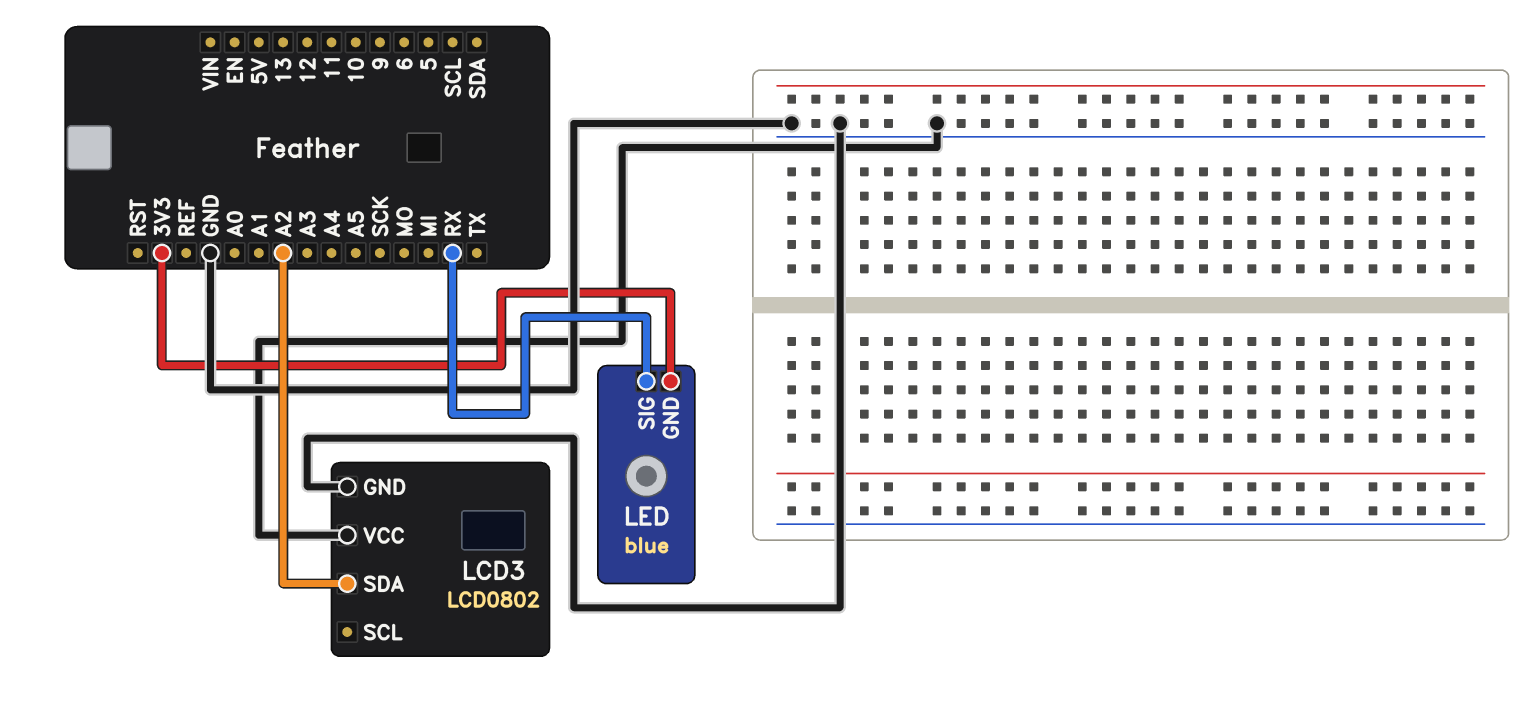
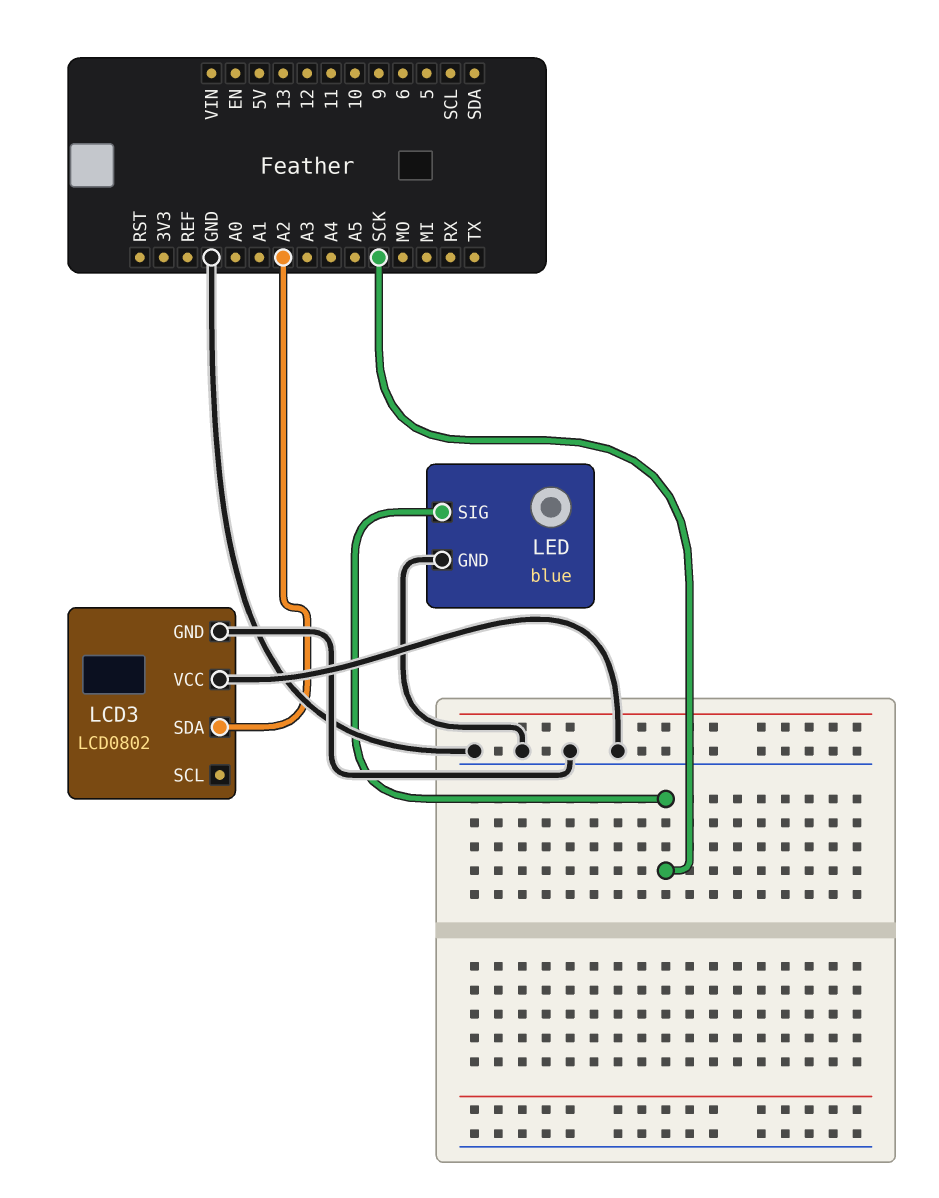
LED pin GND: 3V3 -> GND
LED pin SIG: RX -> SCK

